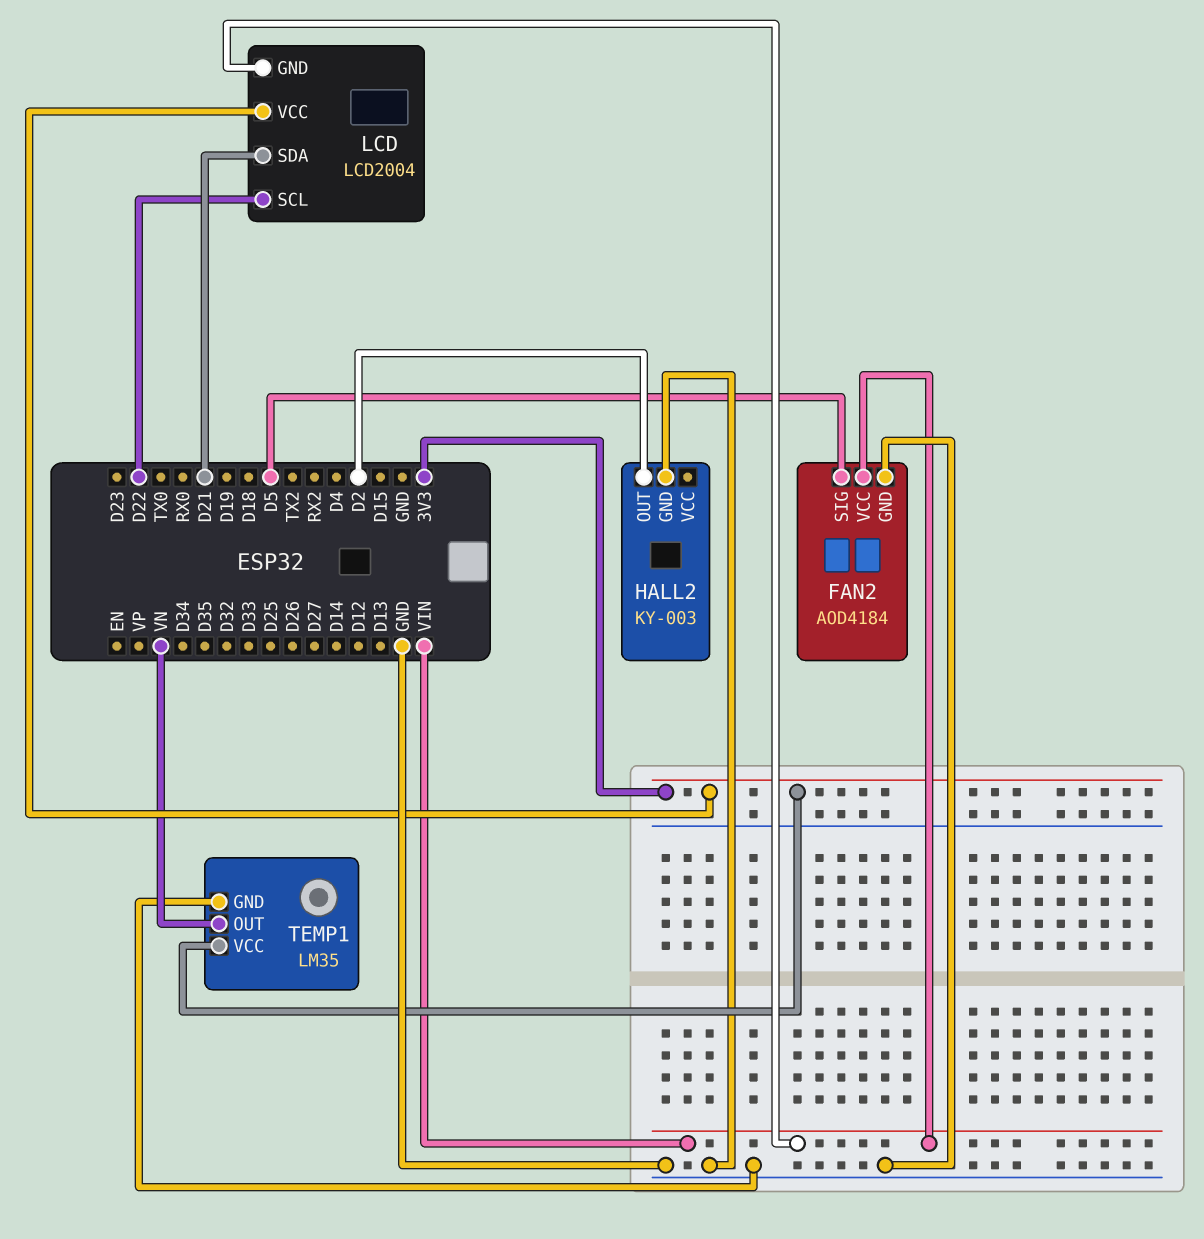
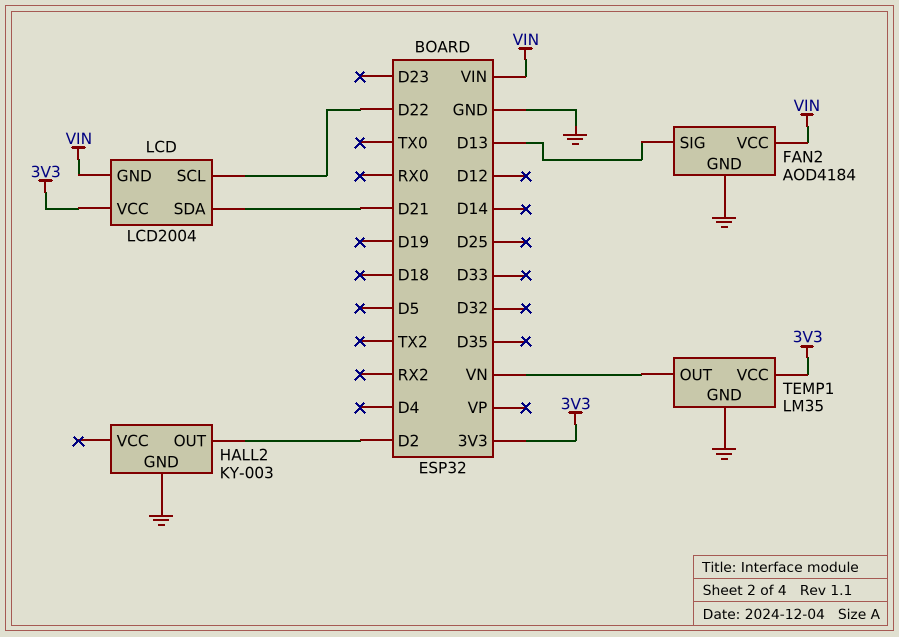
FAN2 pin SIG: D5 -> D13

